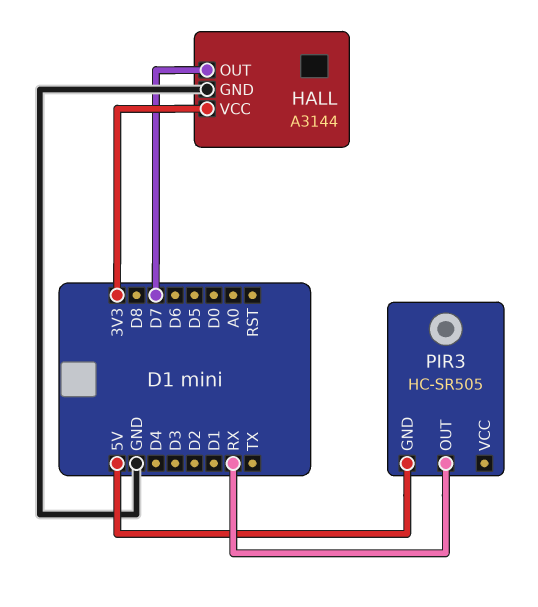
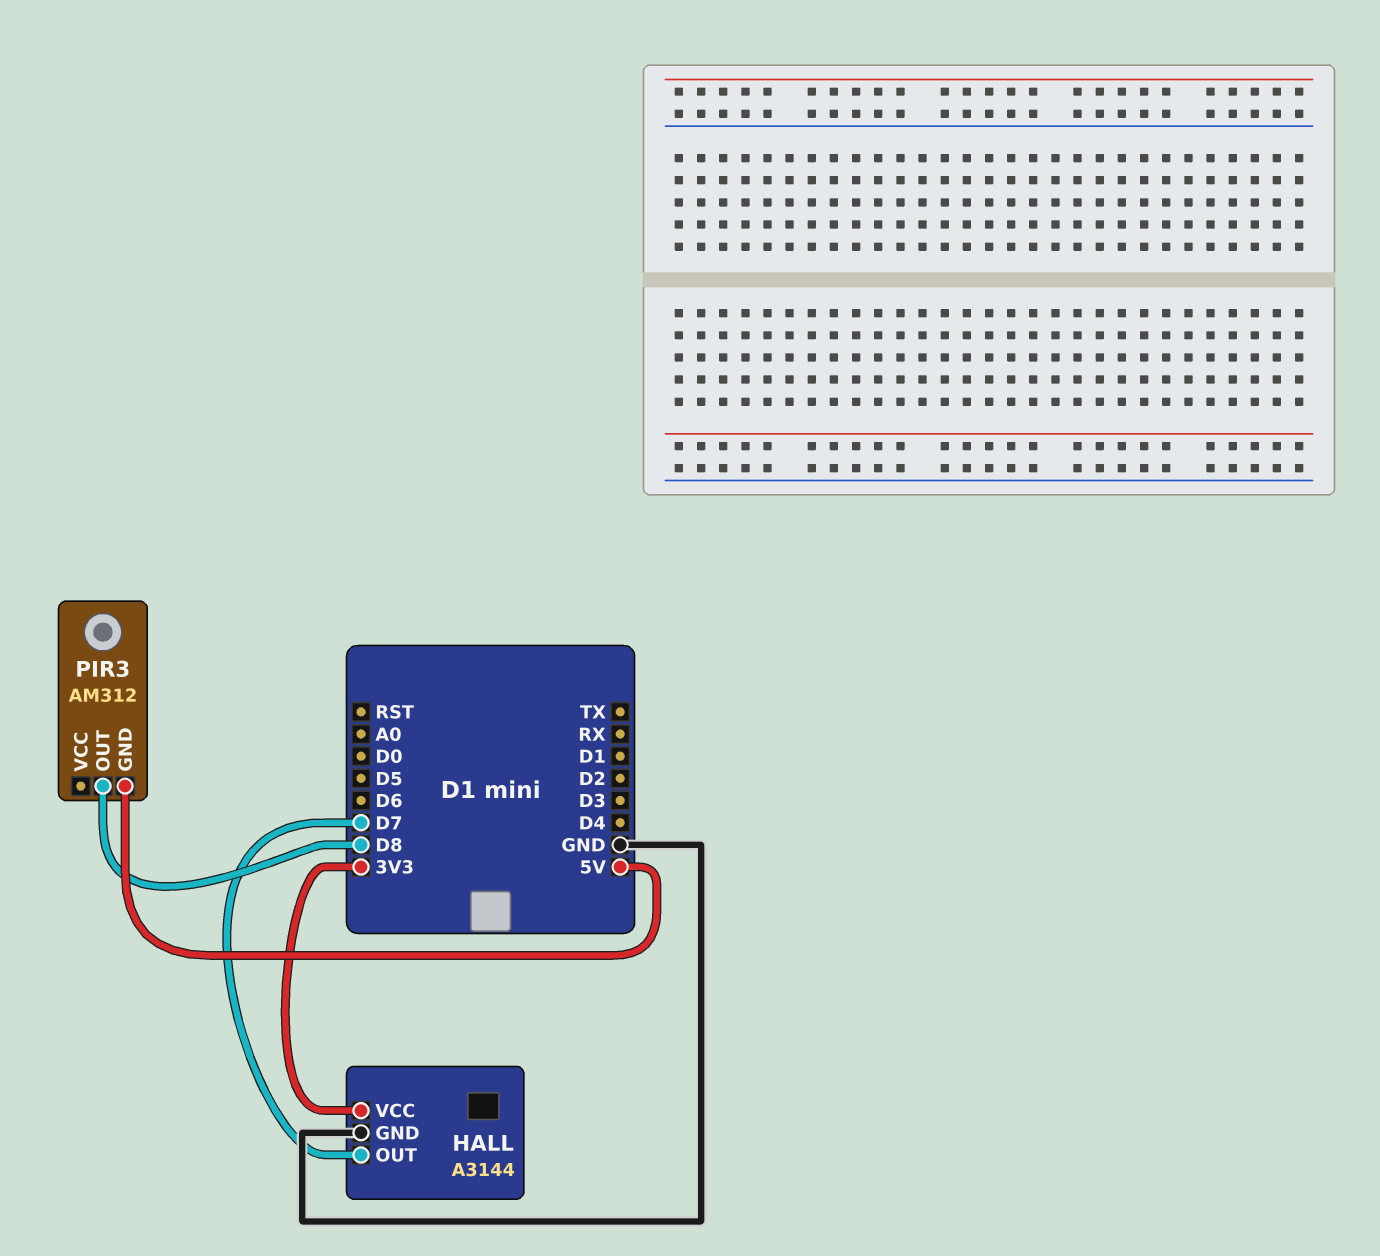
PIR3: HC-SR505 -> AM312
PIR3 pin OUT: RX -> D8

